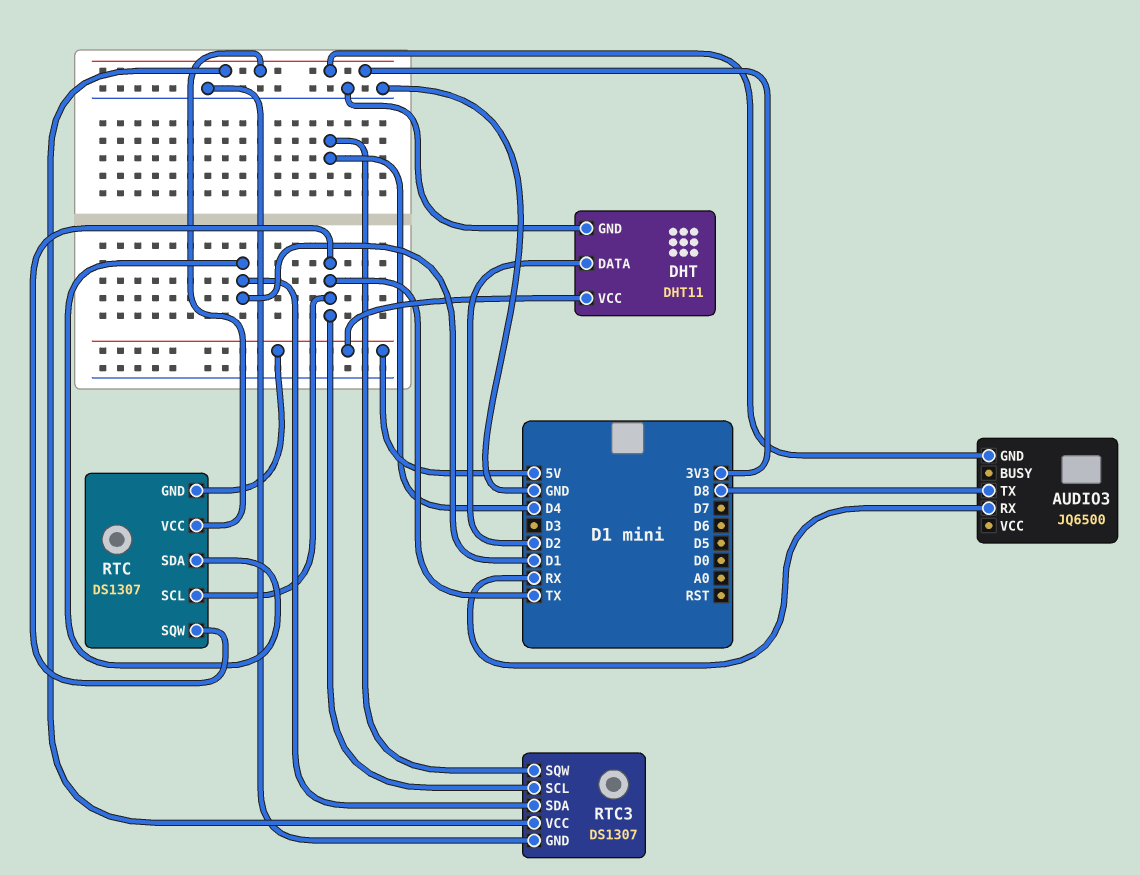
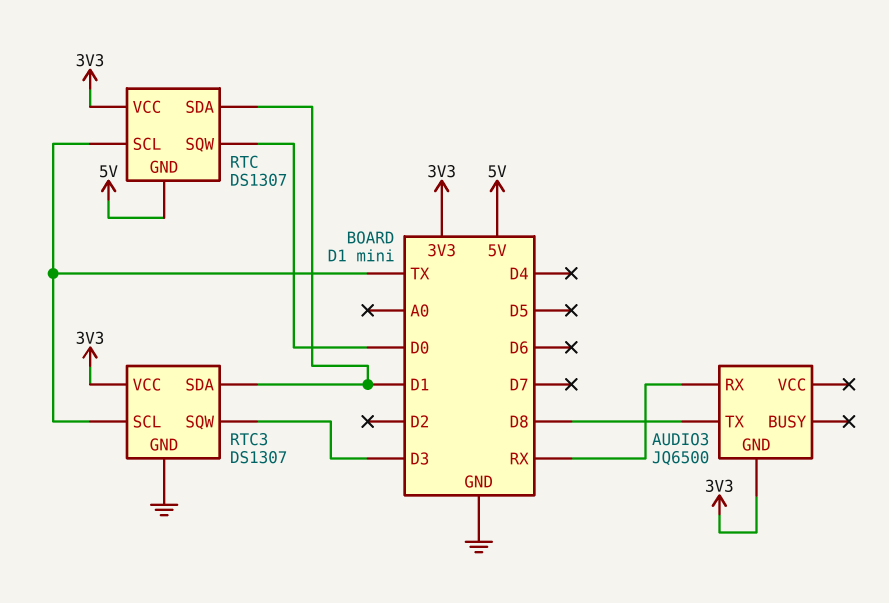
DHT: DHT11 -> none
DHT pin DATA: D2 -> none
DHT pin GND: GND -> none
DHT pin VCC: 5V -> none
RTC pin SQW: TX -> D0
RTC3 pin SQW: D4 -> D3

